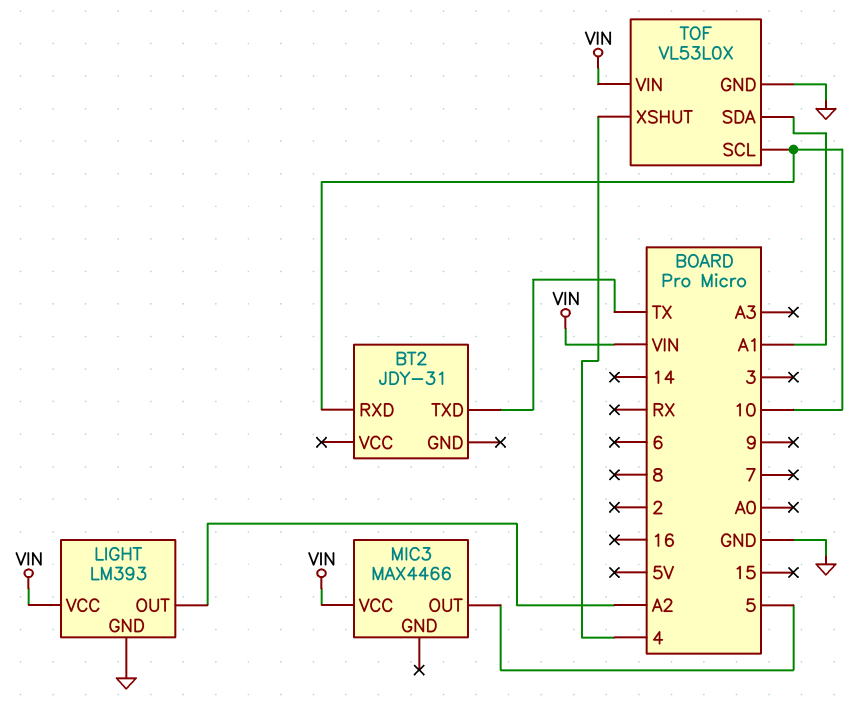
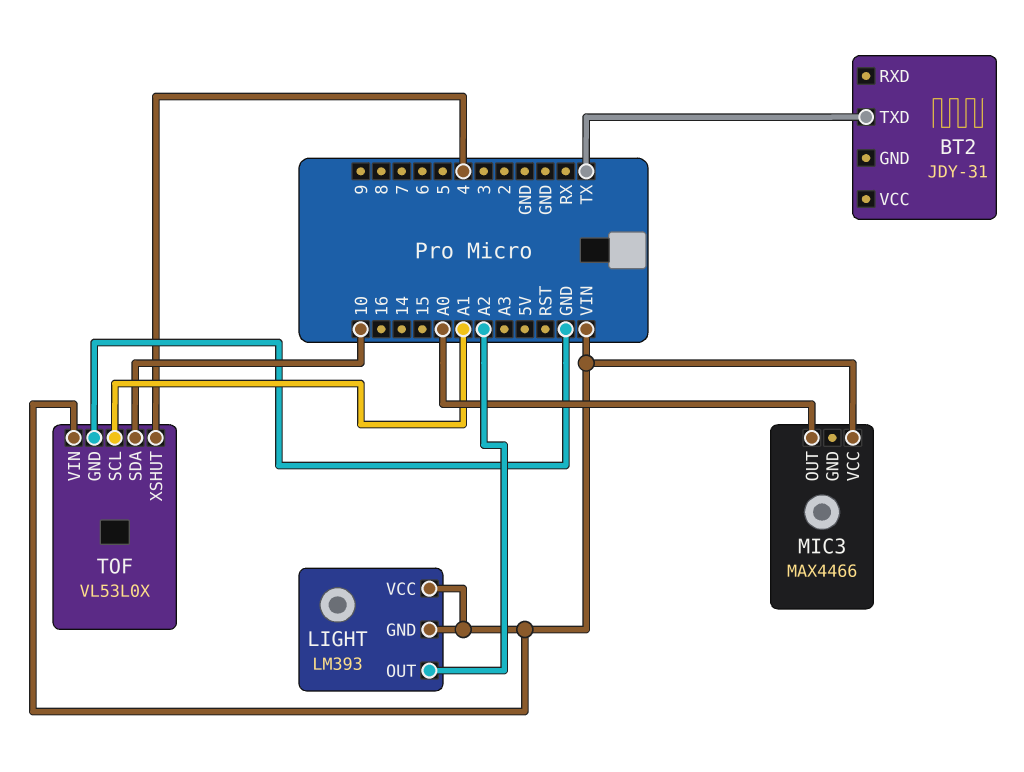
BT2 pin RXD: 10 -> none
LIGHT pin GND: GND -> VIN
MIC3 pin OUT: 5 -> A0
TOF pin SCL: 10 -> A1
TOF pin SDA: A1 -> 10

